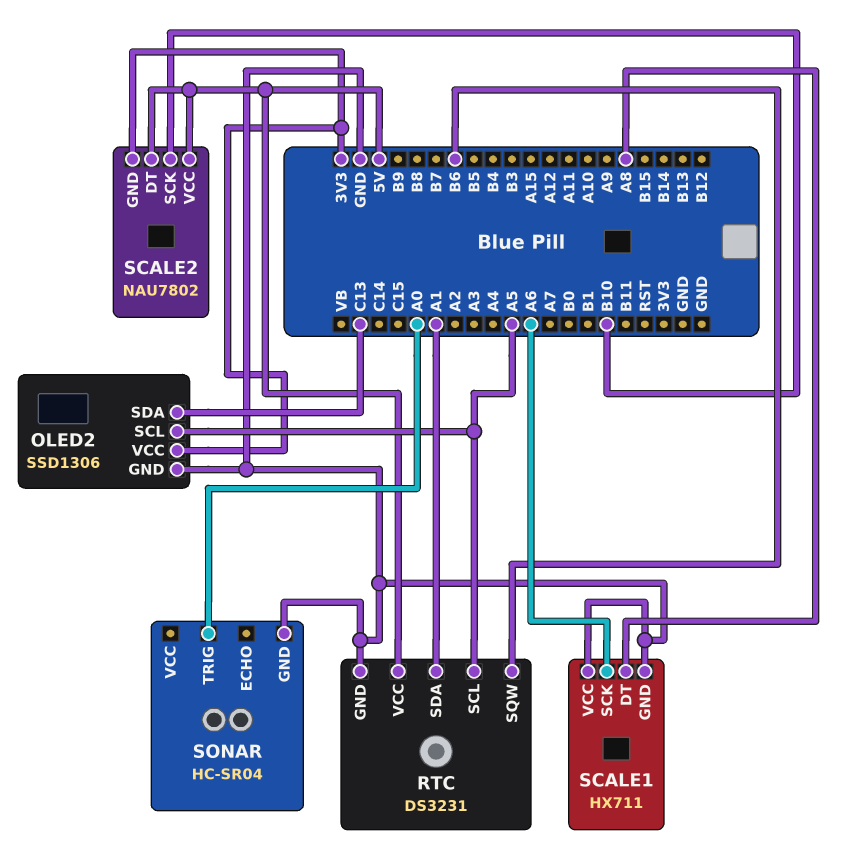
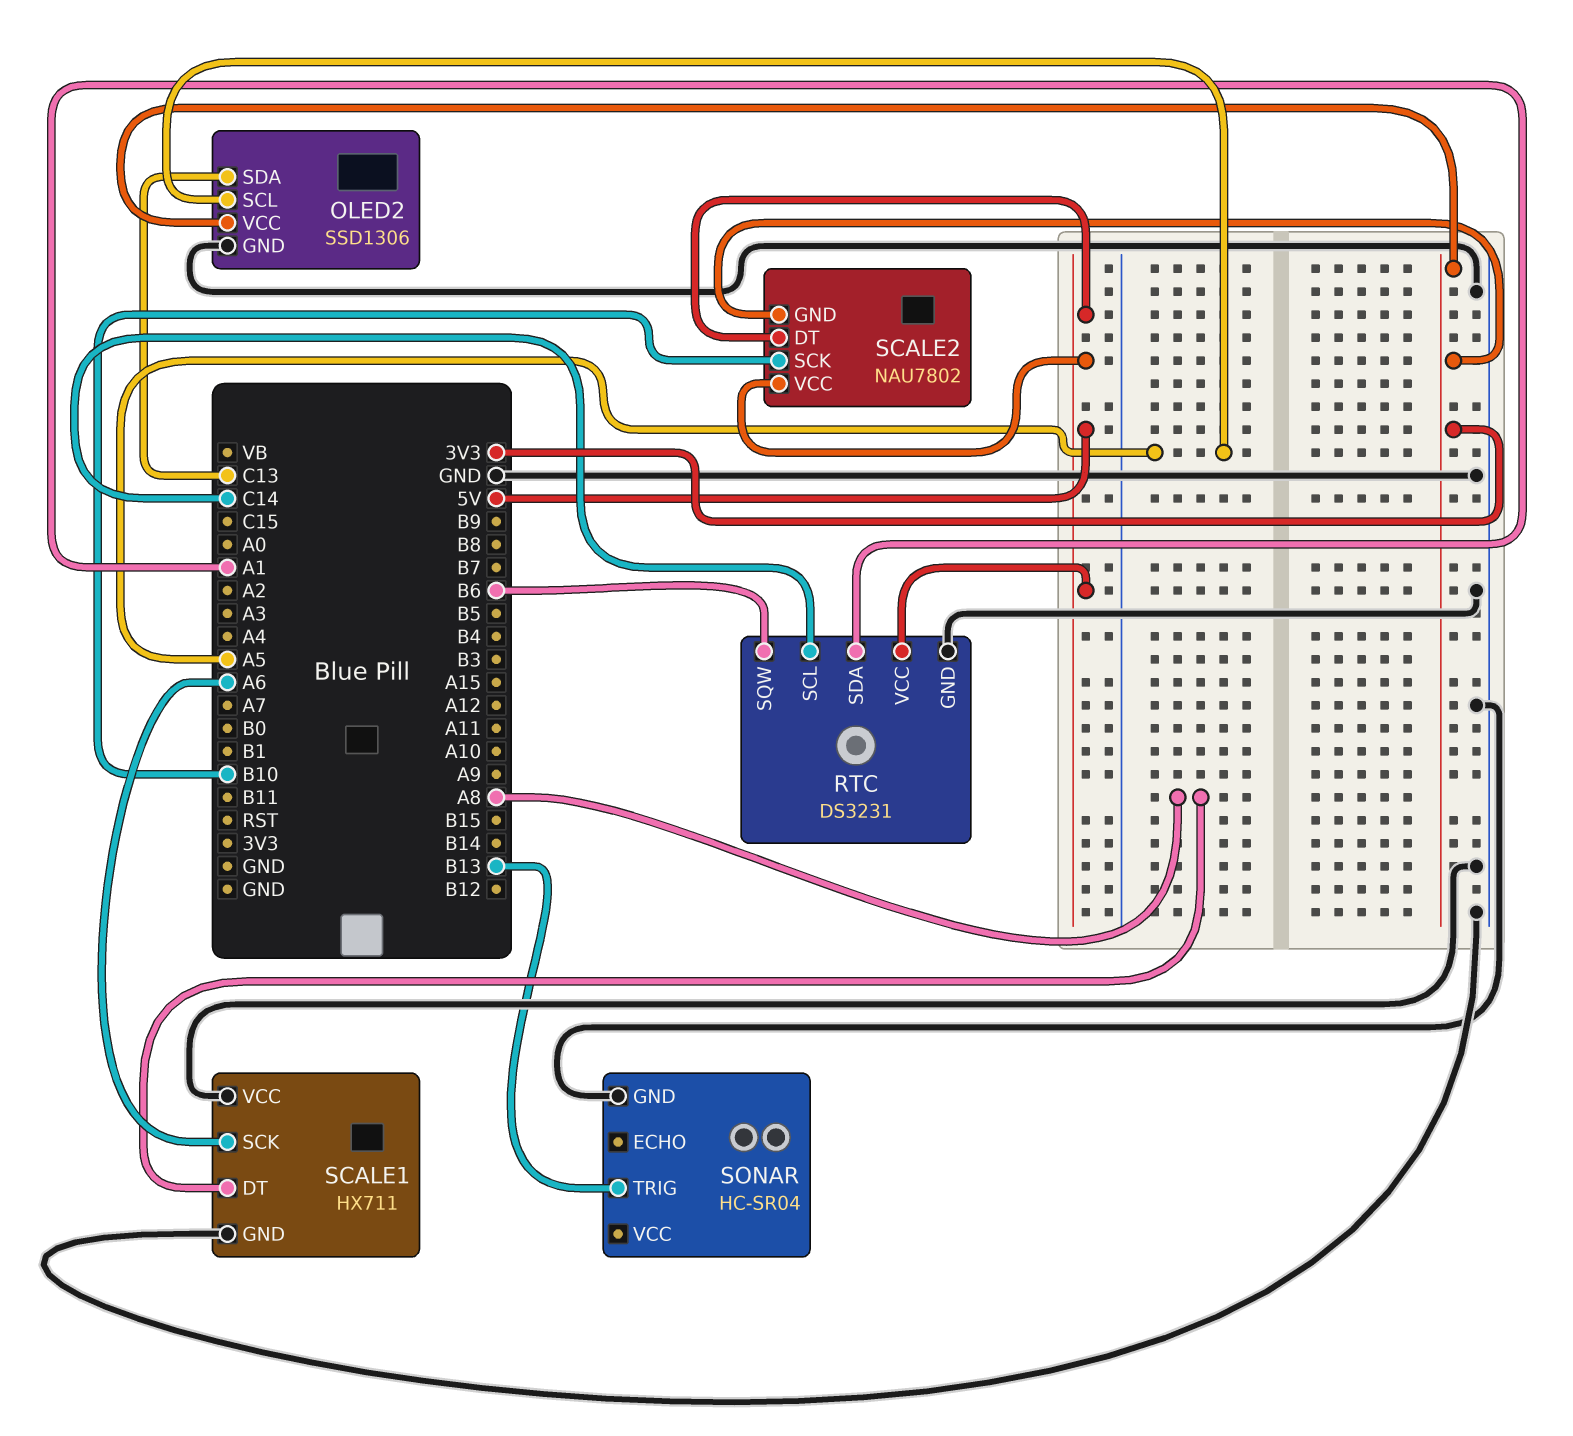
RTC pin SCL: A5 -> C14
SONAR pin TRIG: A0 -> B13

